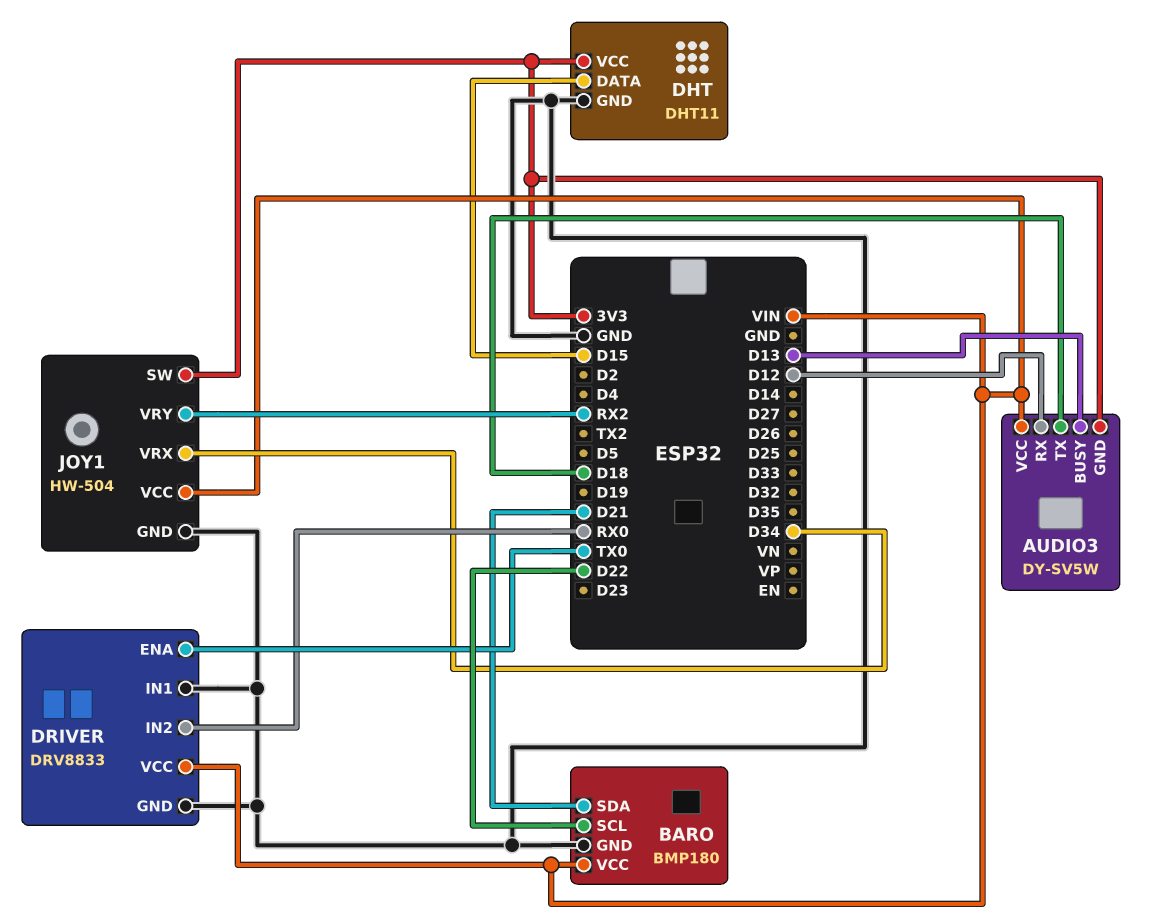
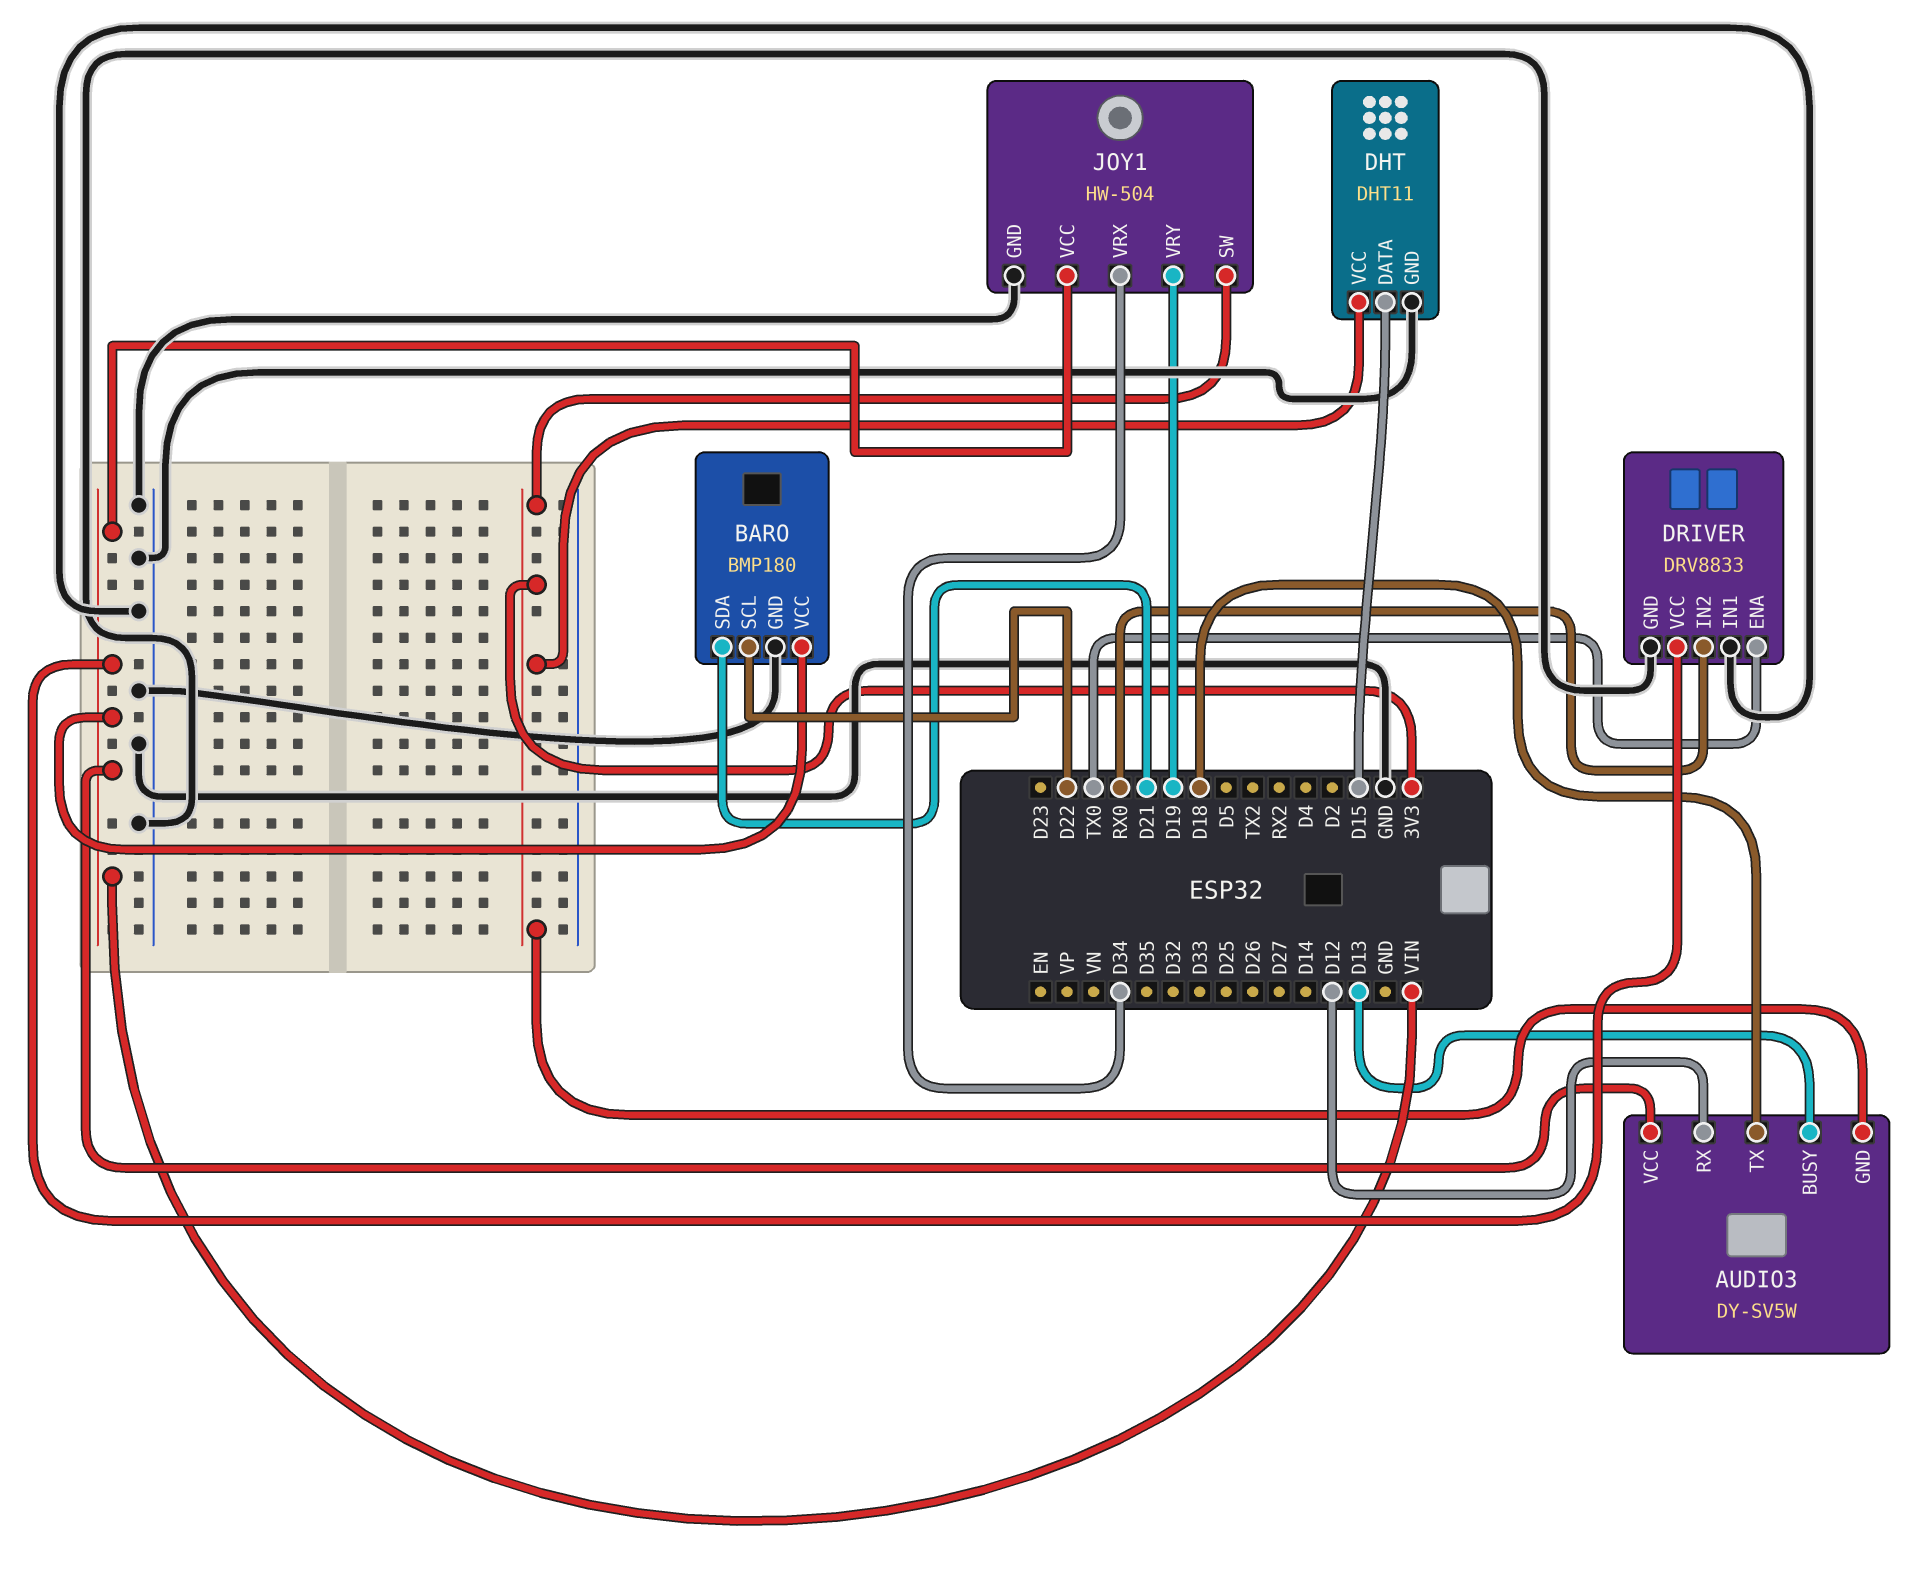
JOY1 pin VRY: RX2 -> D19

